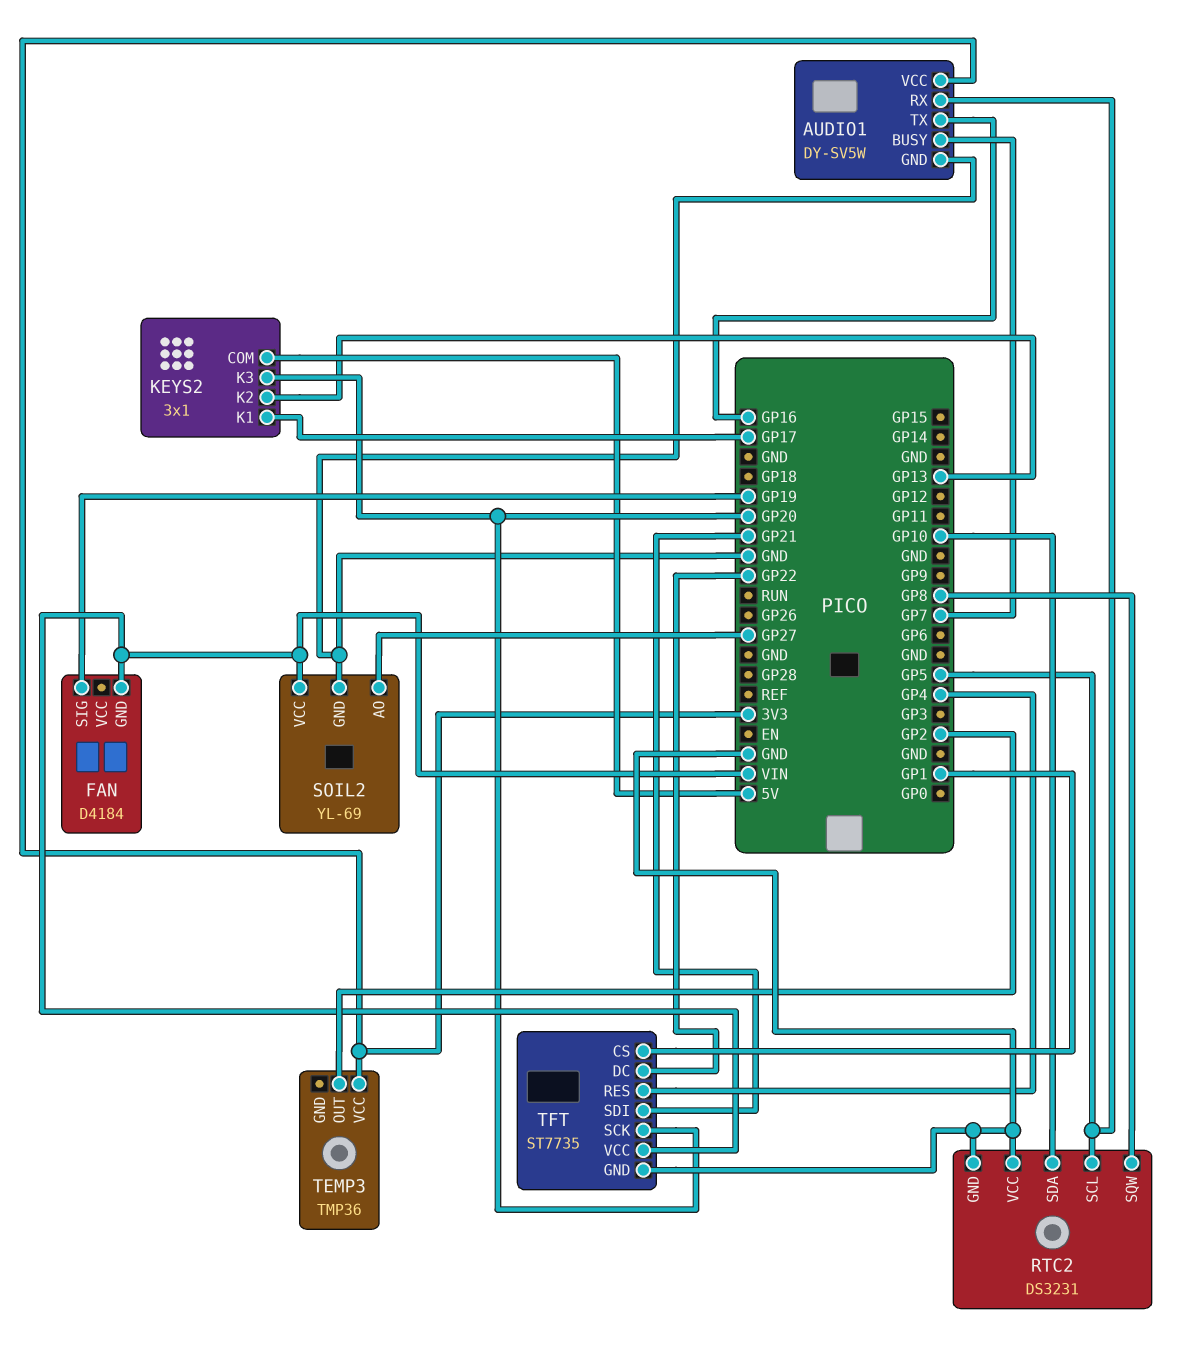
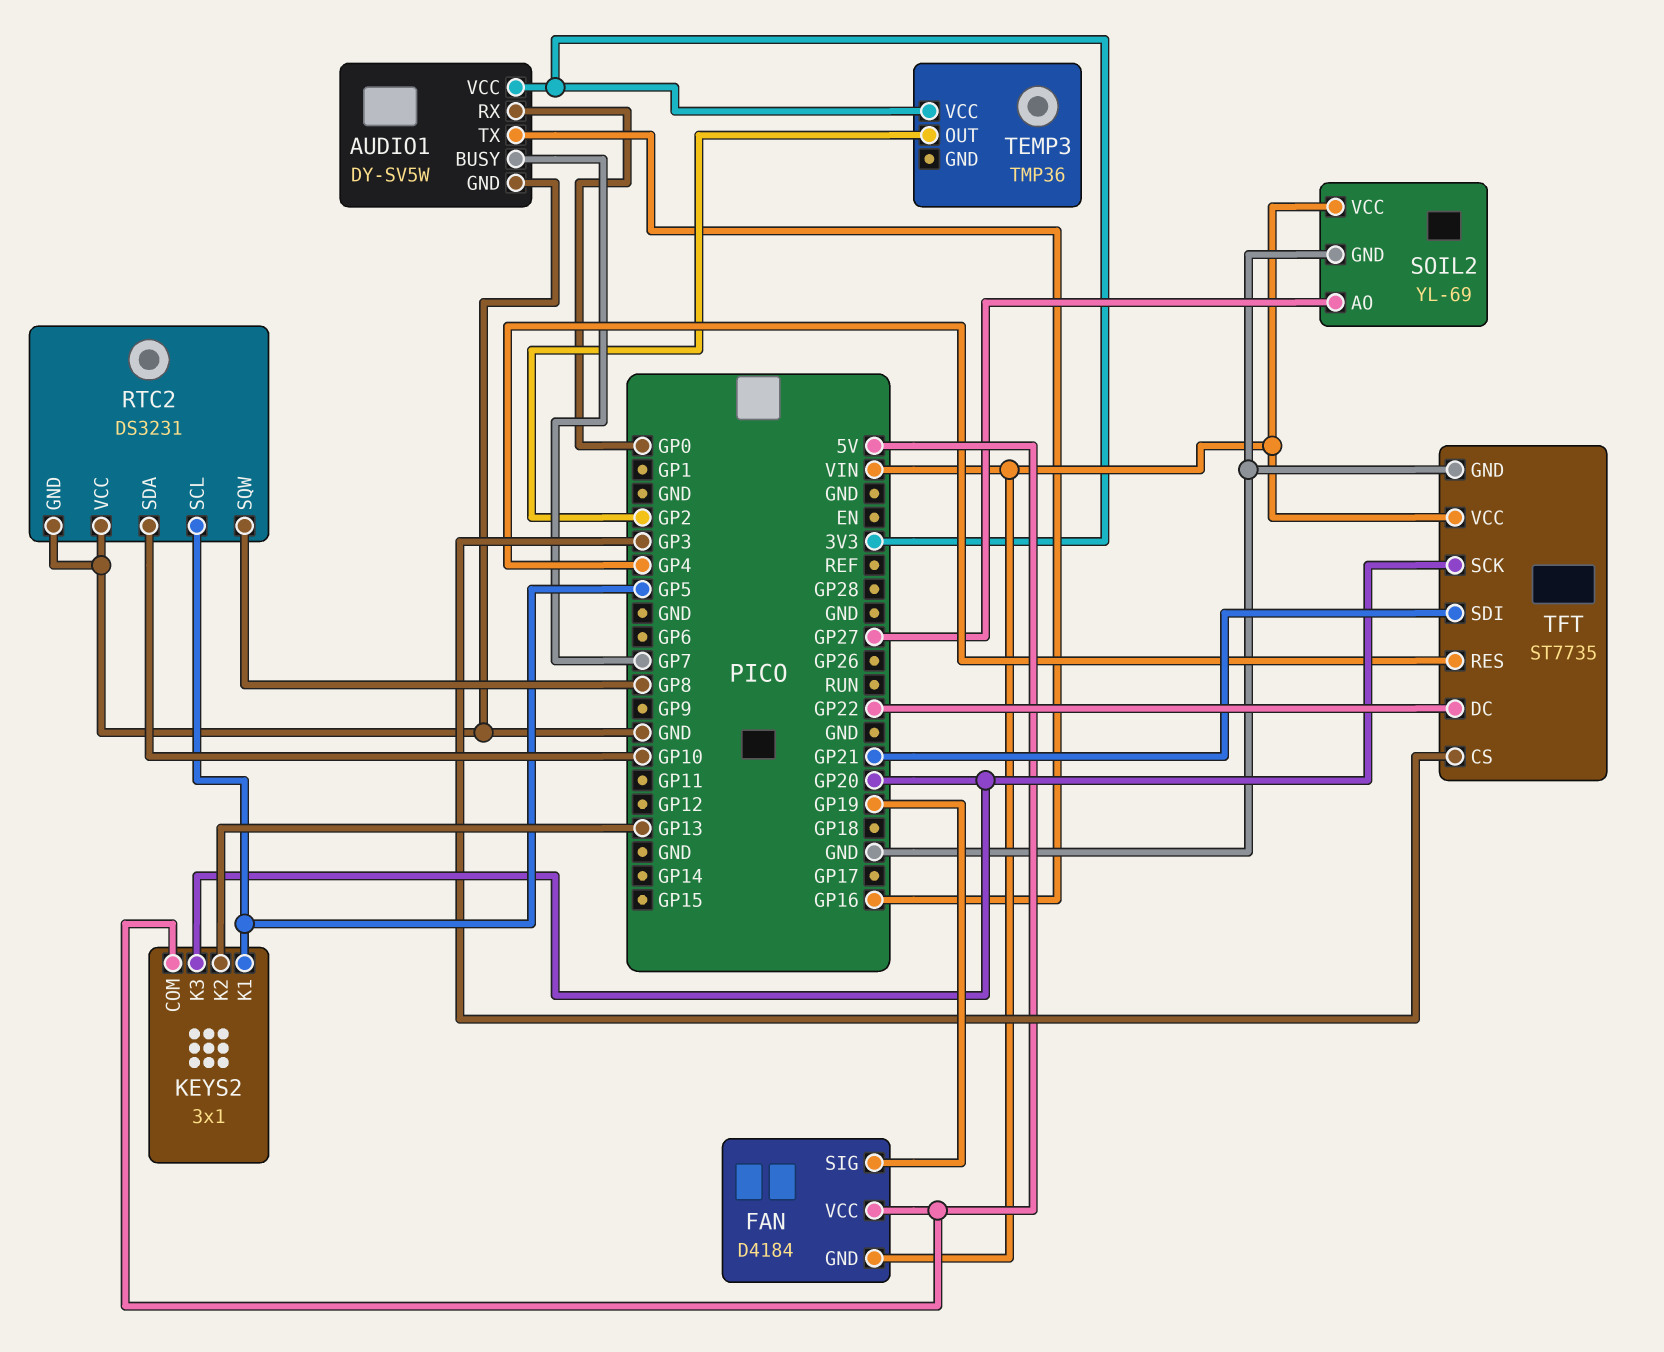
AUDIO1 pin RX: GP5 -> GP0
FAN pin VCC: none -> 5V
KEYS2 pin K1: GP17 -> GP5
TFT pin CS: GP1 -> GP3

